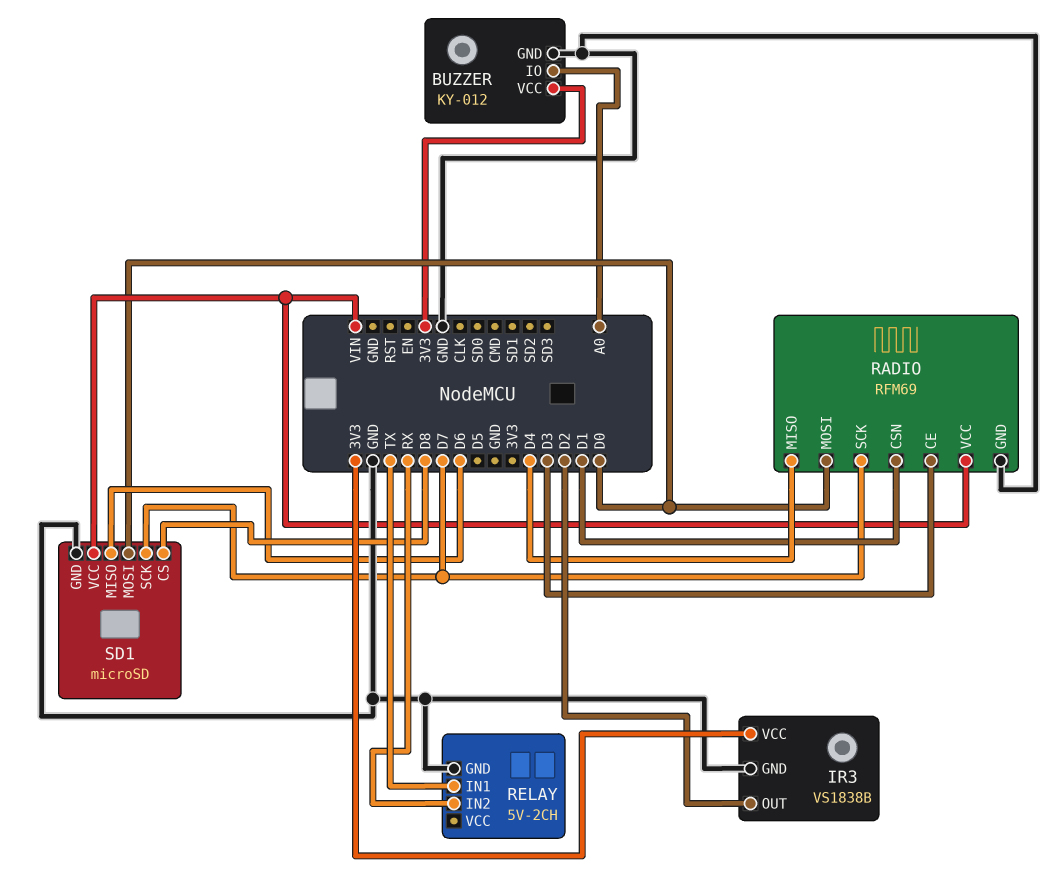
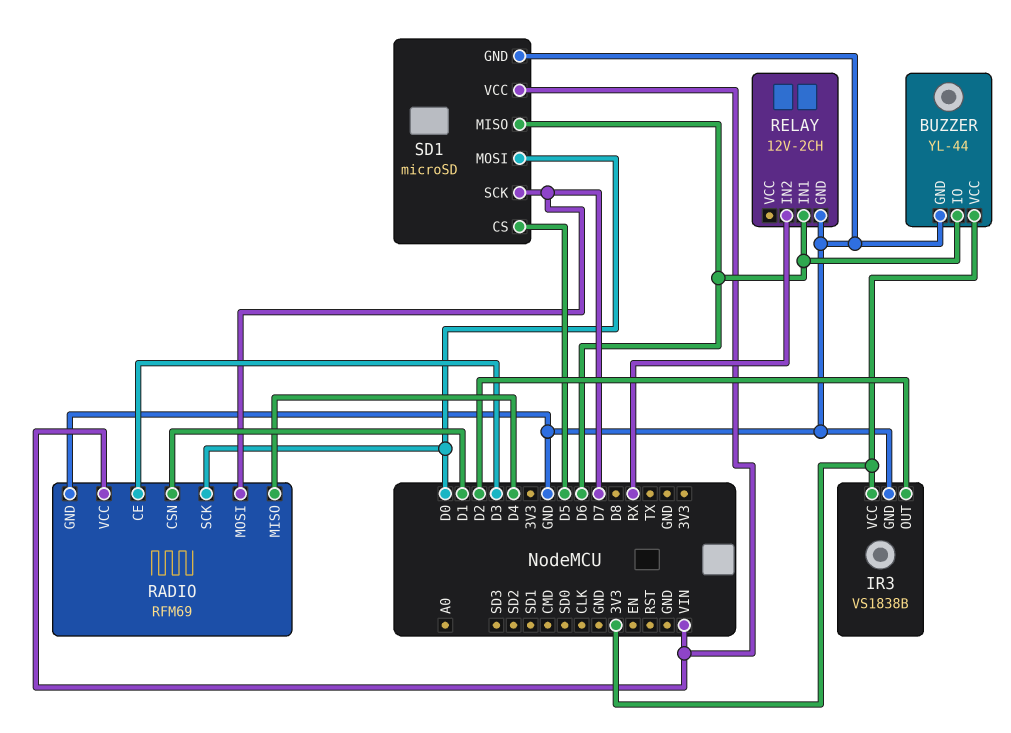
BUZZER: KY-012 -> YL-44
BUZZER pin IO: A0 -> D6
RADIO pin MOSI: D0 -> D7
RADIO pin SCK: D7 -> D0
RELAY: 5V-2CH -> 12V-2CH
RELAY pin IN1: TX -> D6
SD1 pin CS: D8 -> D5

